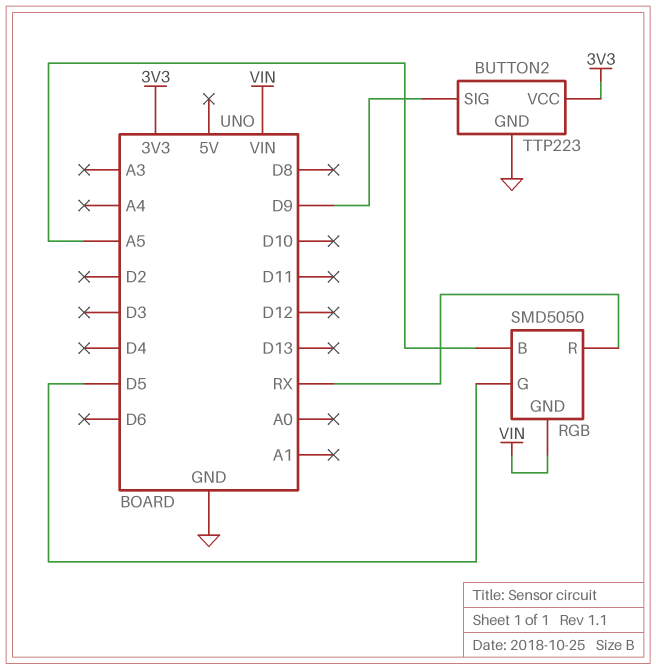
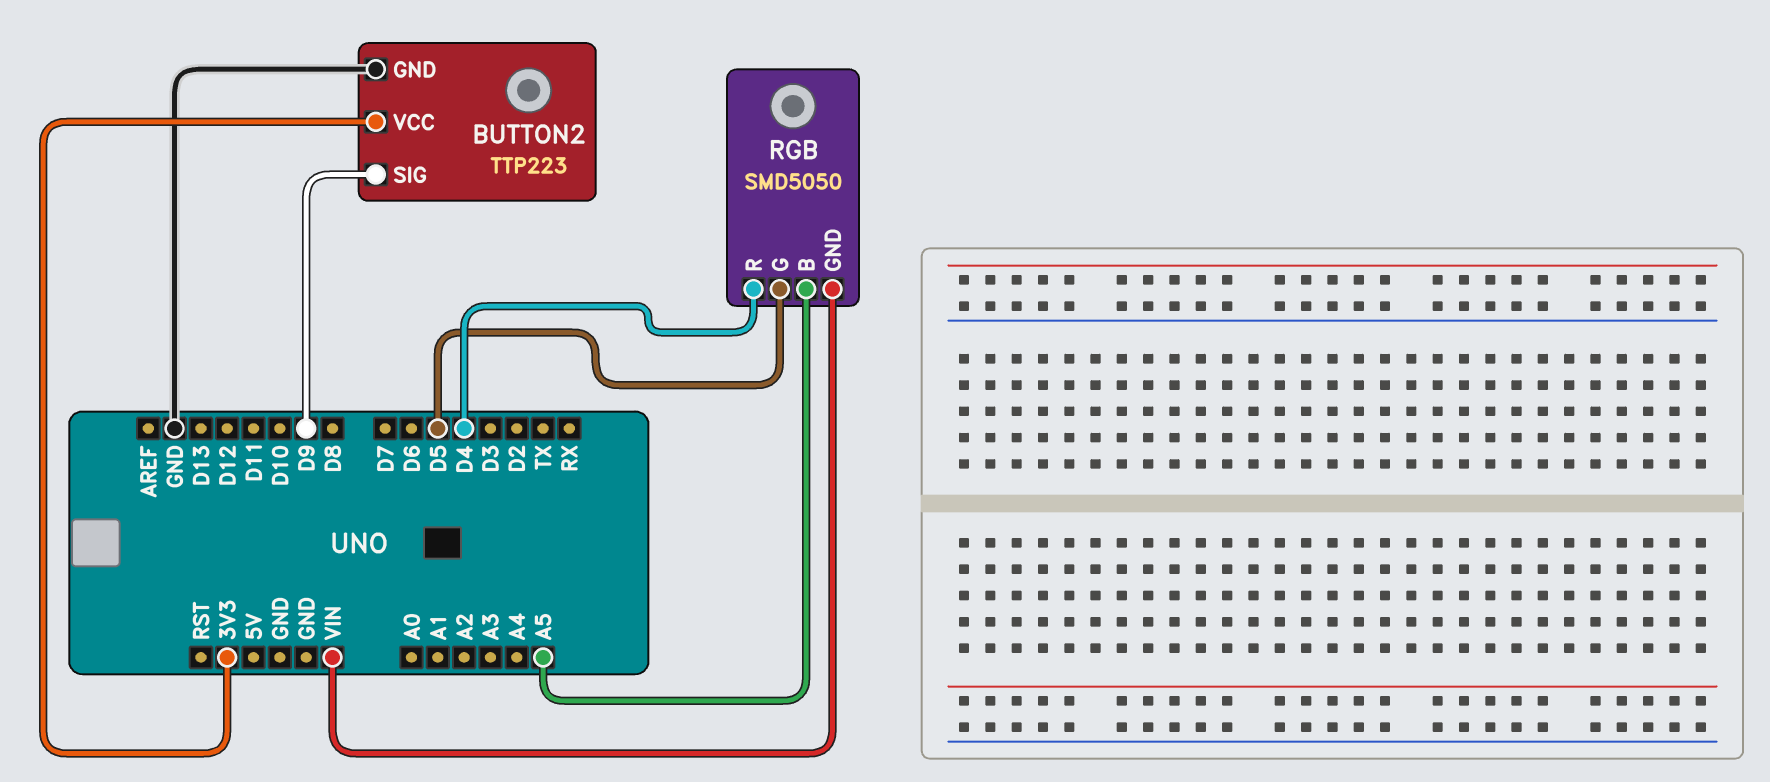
RGB pin R: RX -> D4

